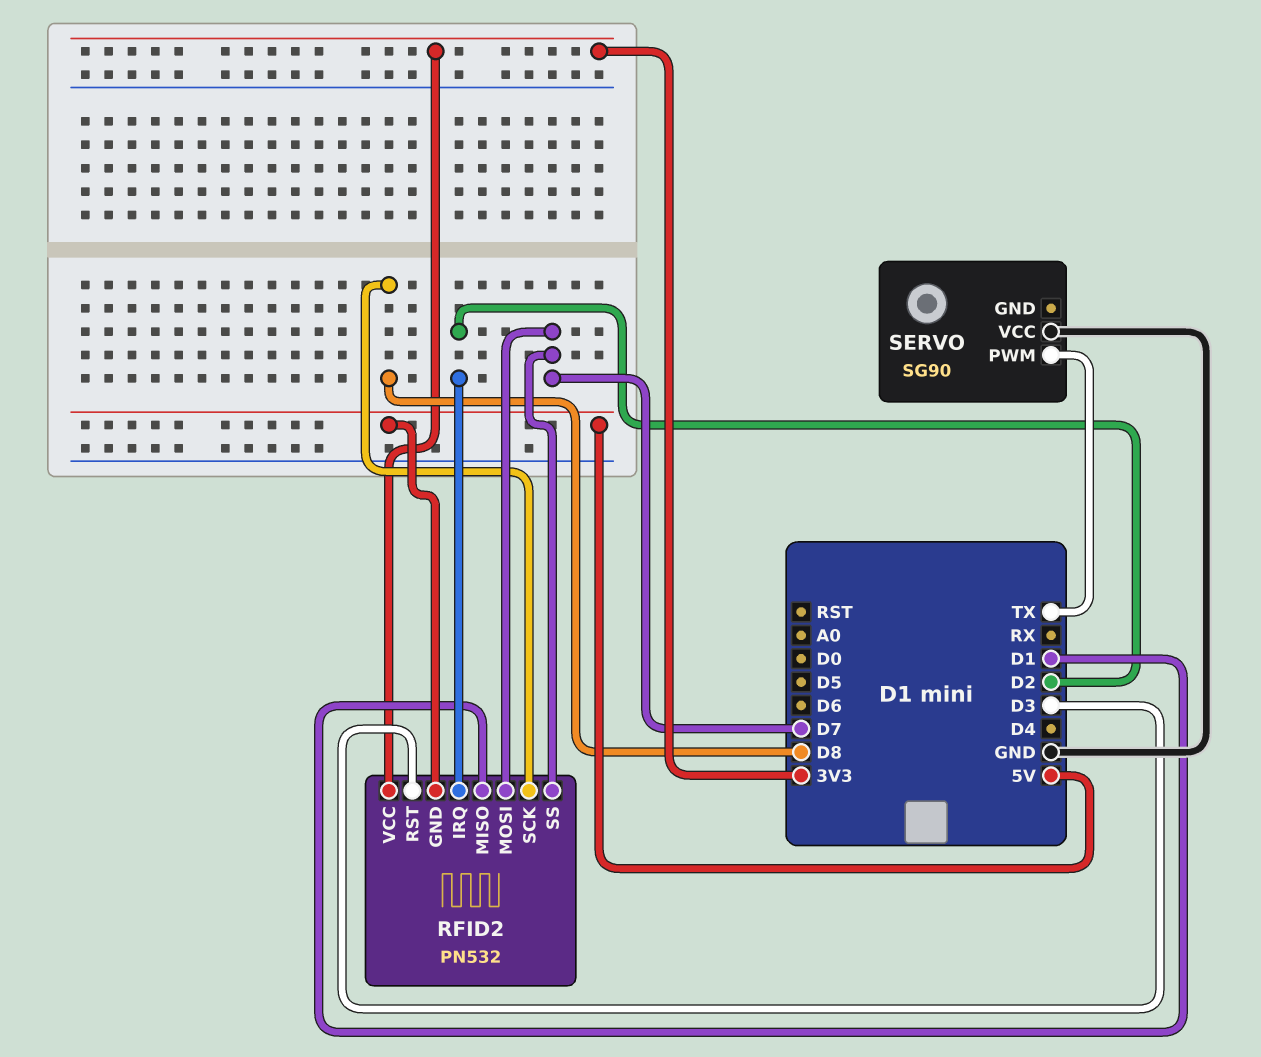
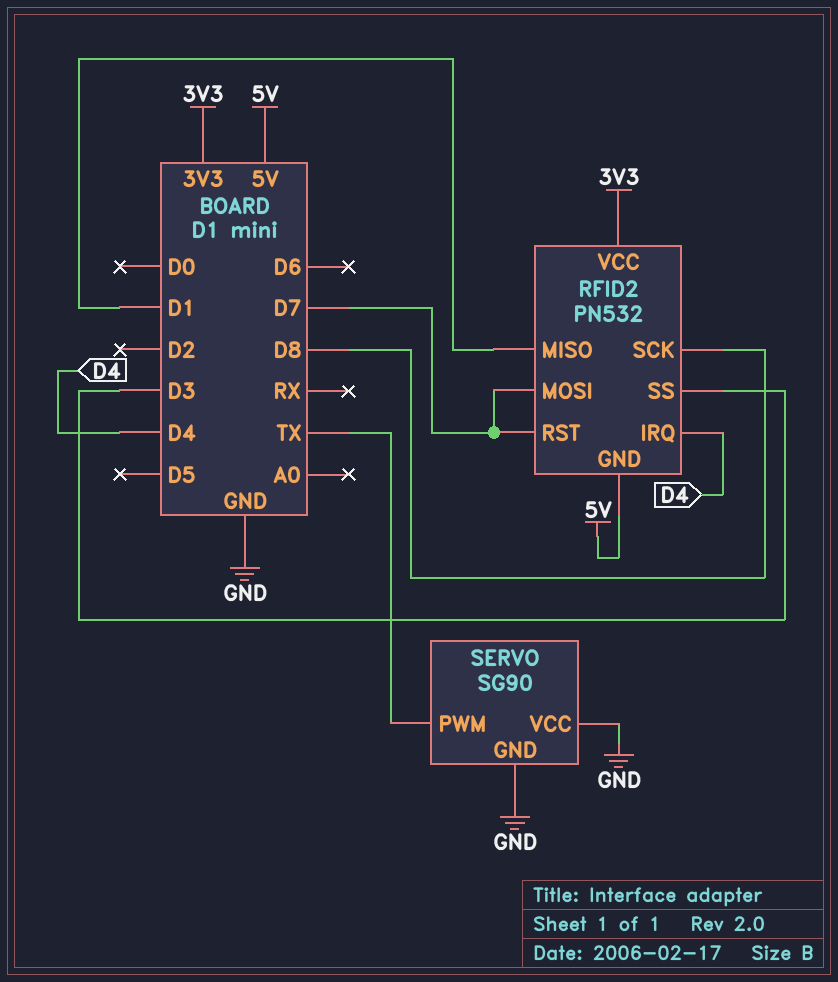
RFID2 pin IRQ: D2 -> D4
RFID2 pin RST: D3 -> D7
RFID2 pin SS: D7 -> D3
SERVO pin GND: none -> GND

